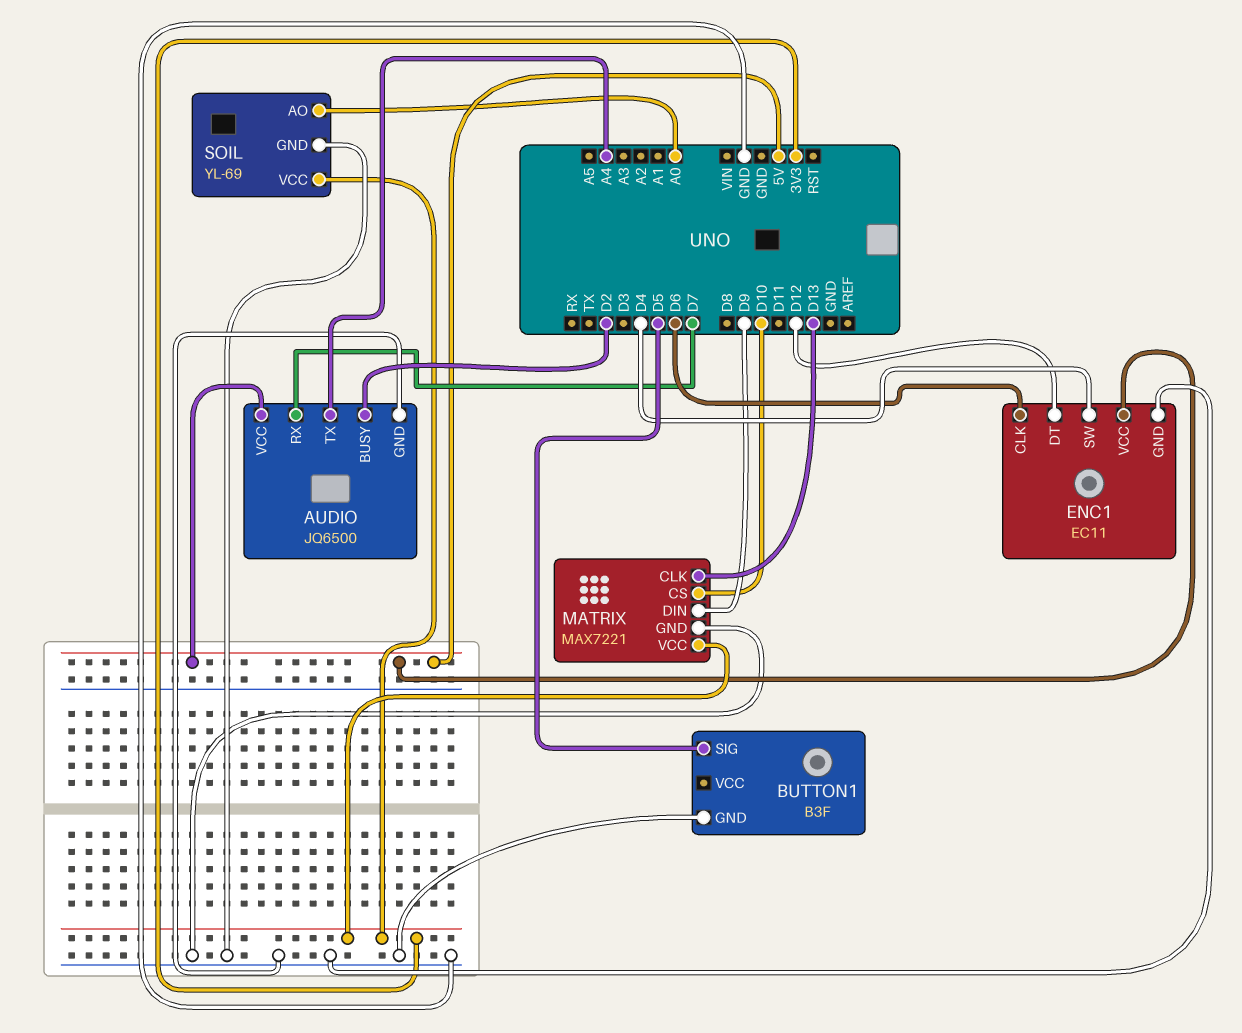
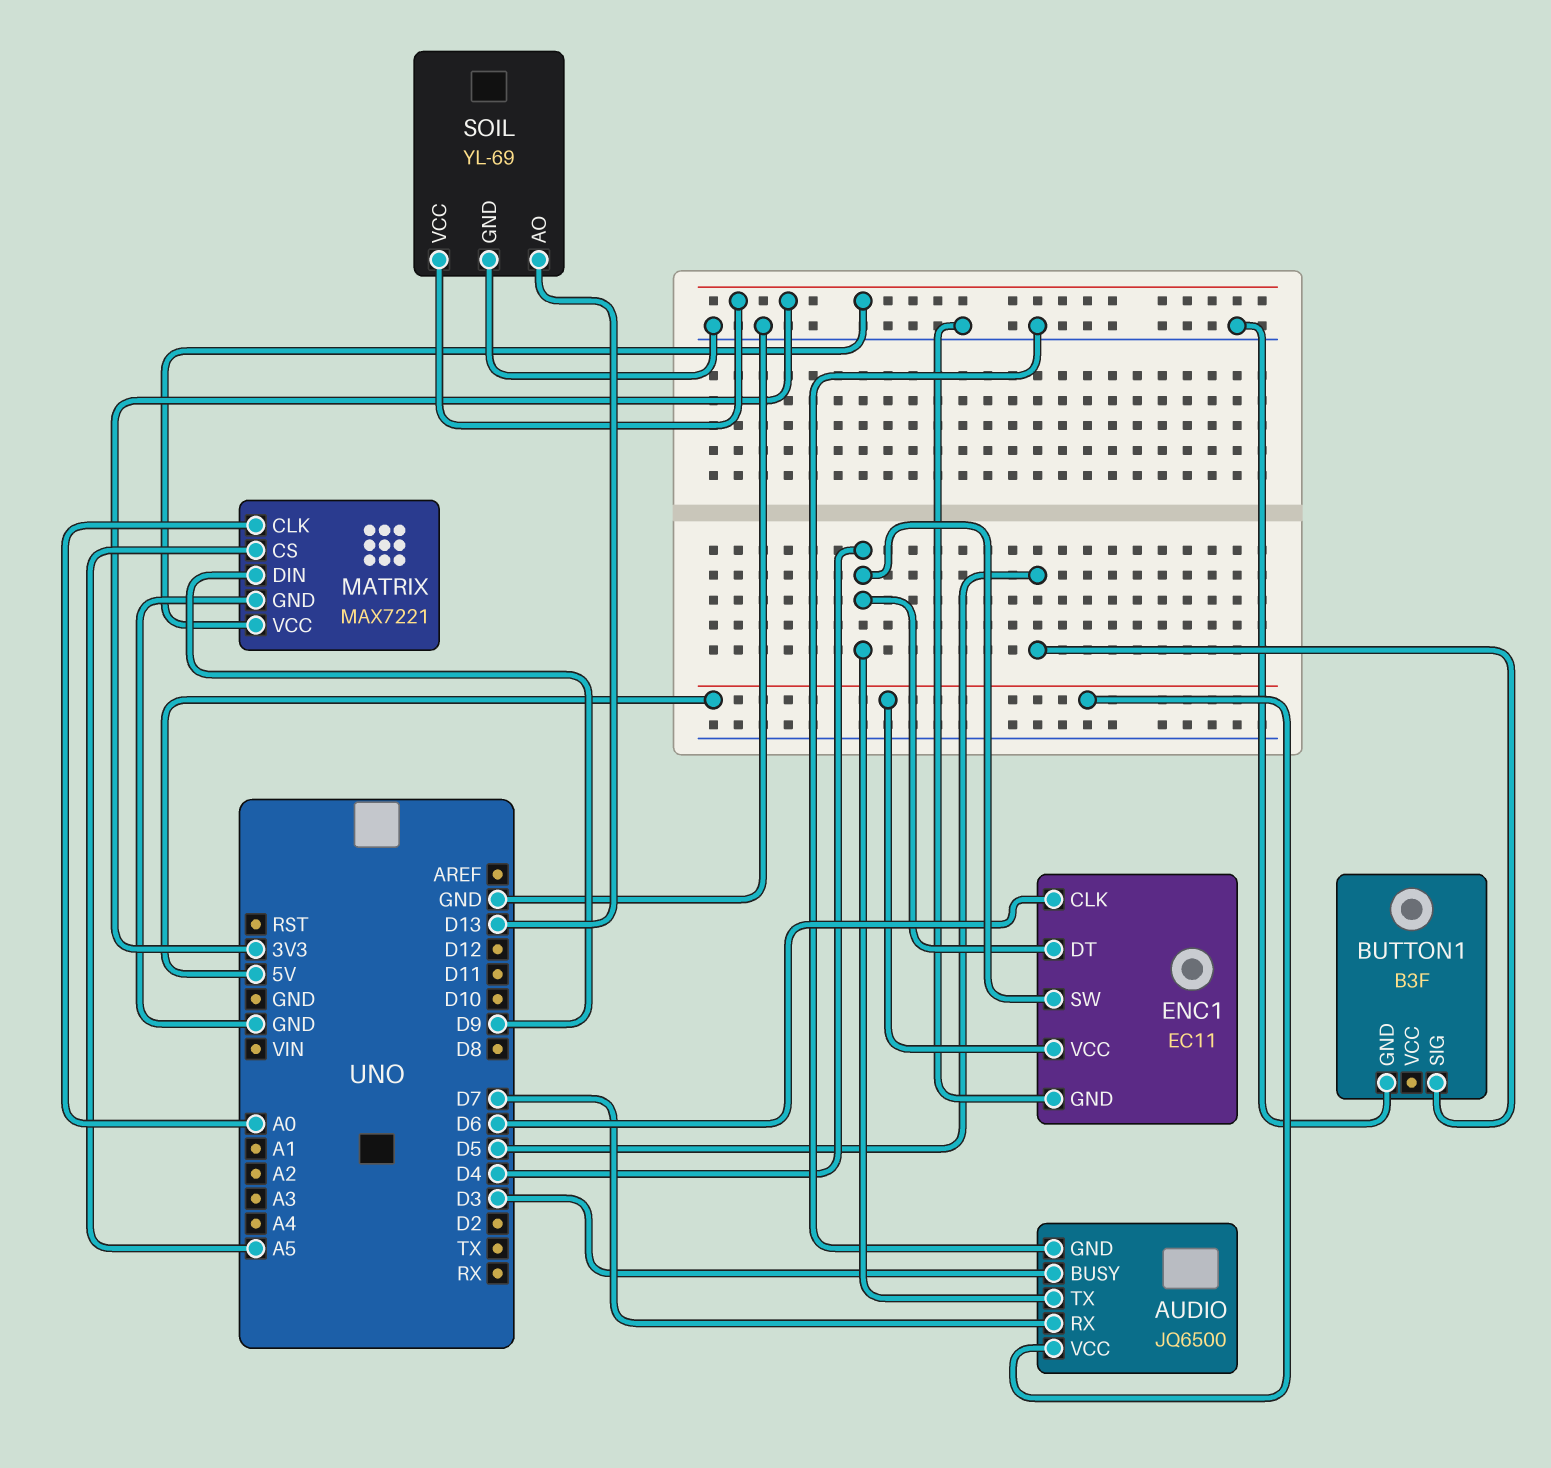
AUDIO pin BUSY: D2 -> D3
AUDIO pin TX: A4 -> D4
ENC1 pin DT: D12 -> D4
MATRIX pin CLK: D13 -> A0
MATRIX pin CS: D10 -> A5
SOIL pin AO: A0 -> D13

